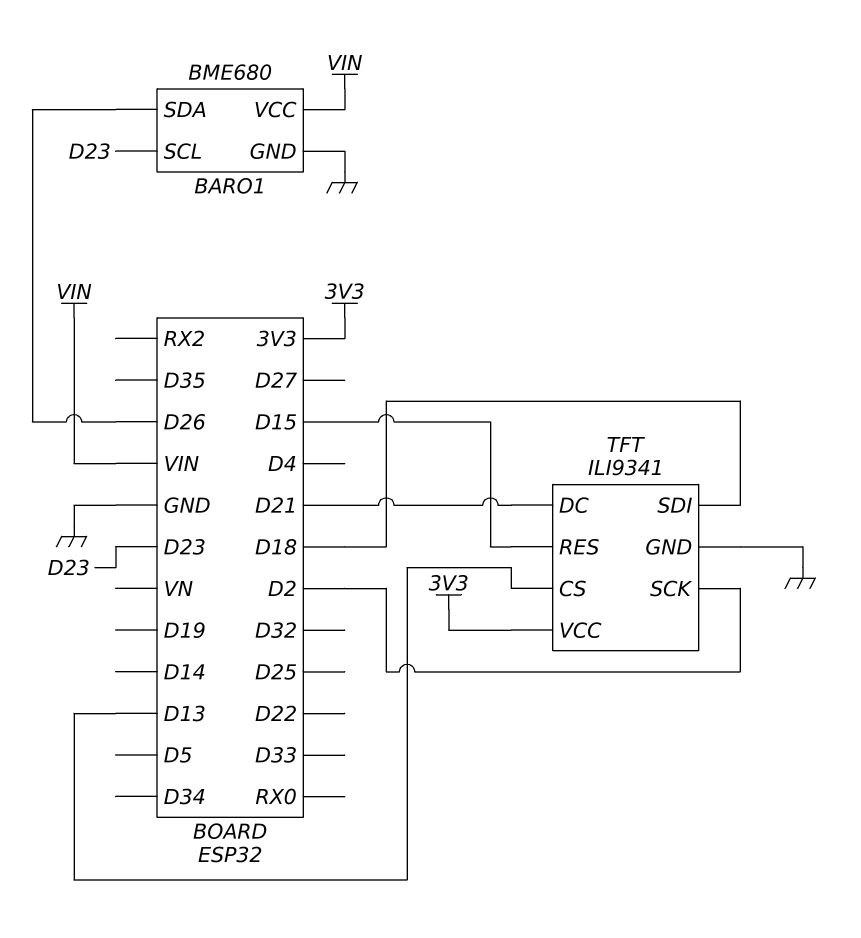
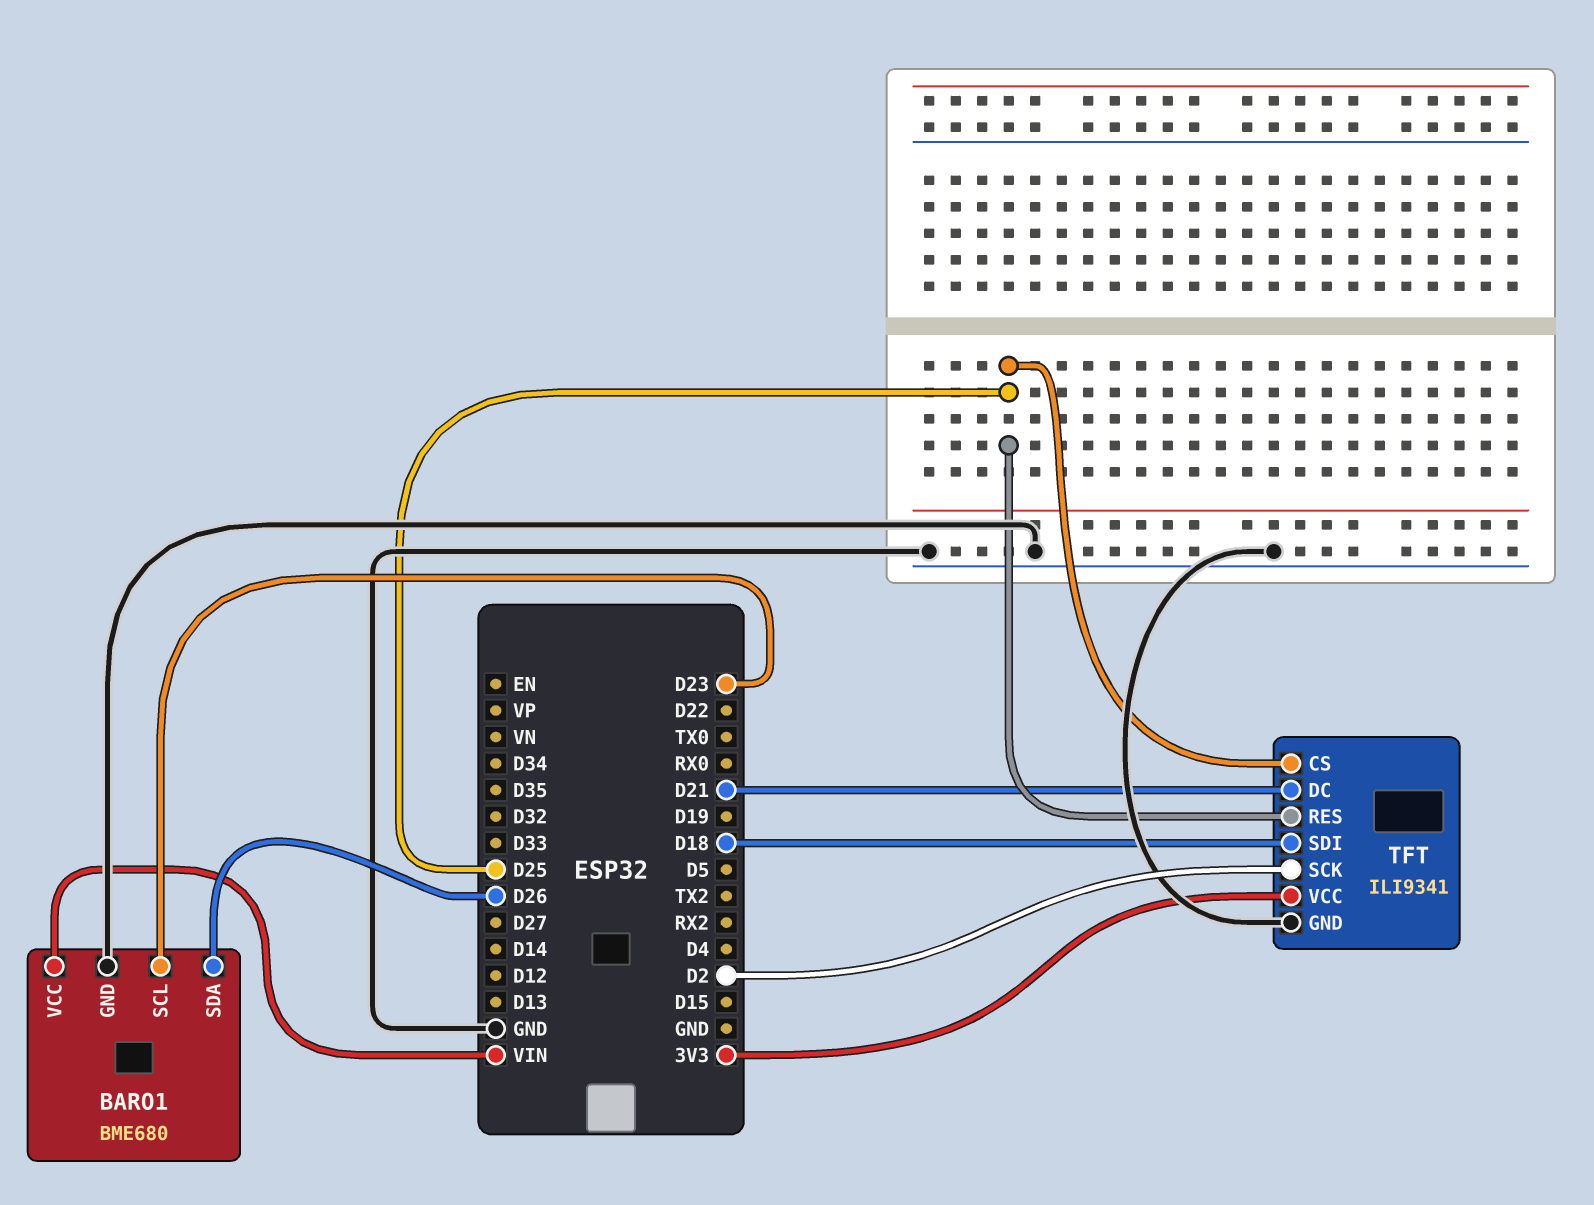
TFT pin CS: D13 -> D25
TFT pin RES: D15 -> D25

